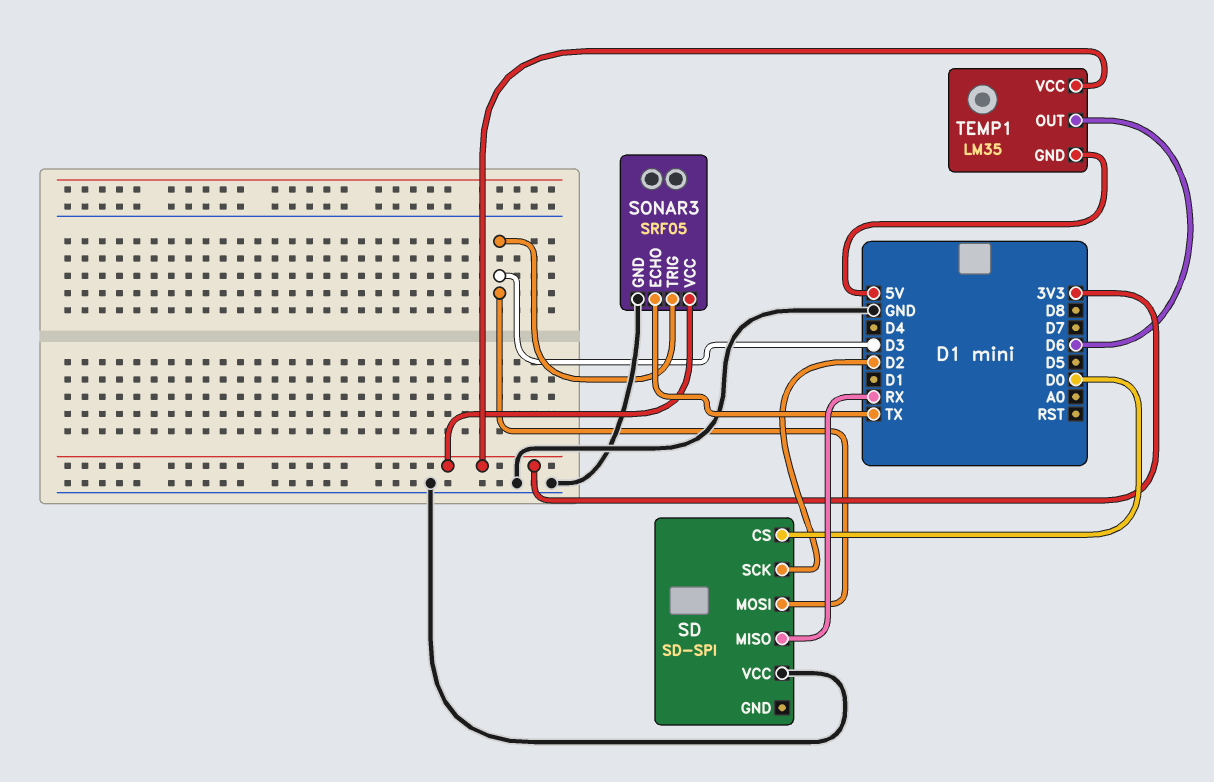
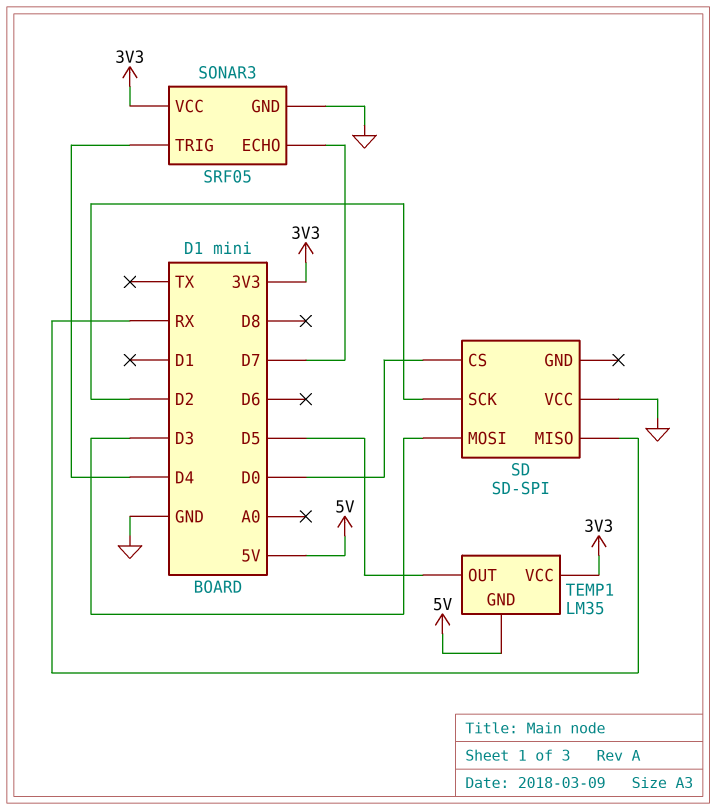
SONAR3 pin ECHO: TX -> D7
SONAR3 pin TRIG: D3 -> D4
TEMP1 pin OUT: D6 -> D5

